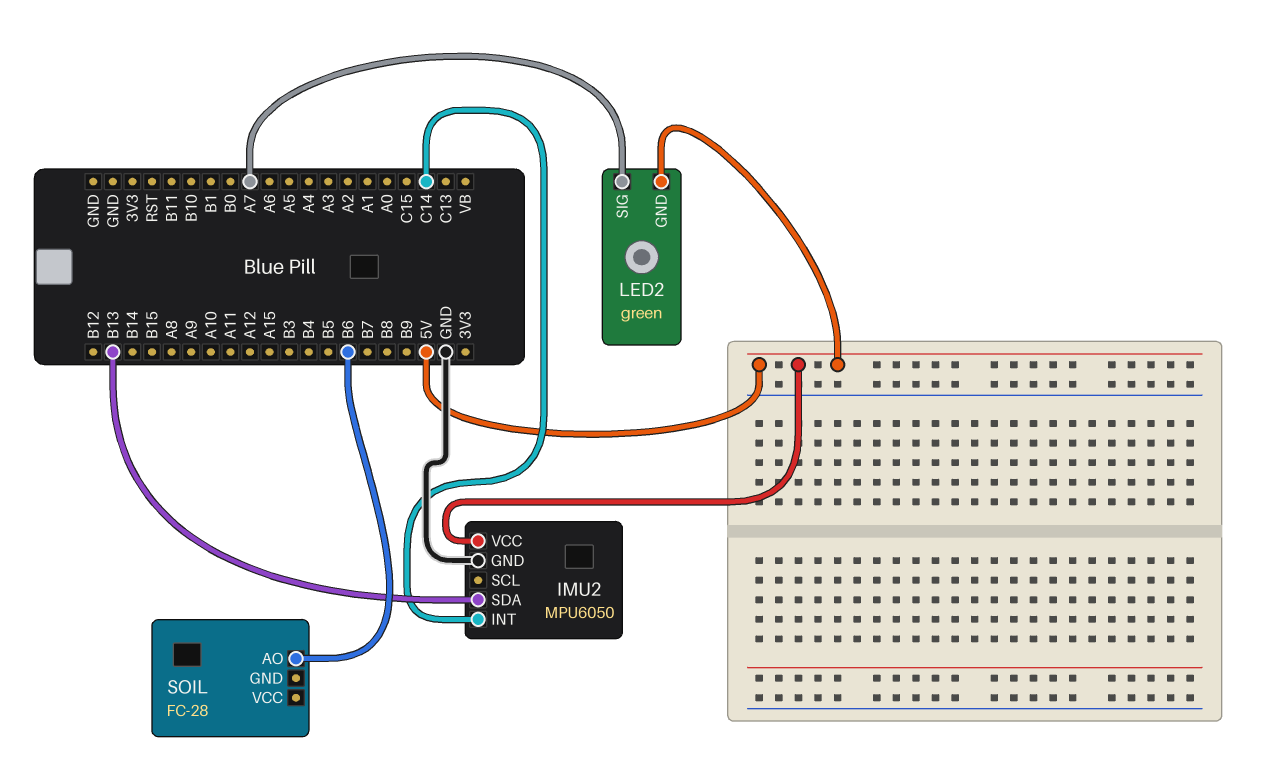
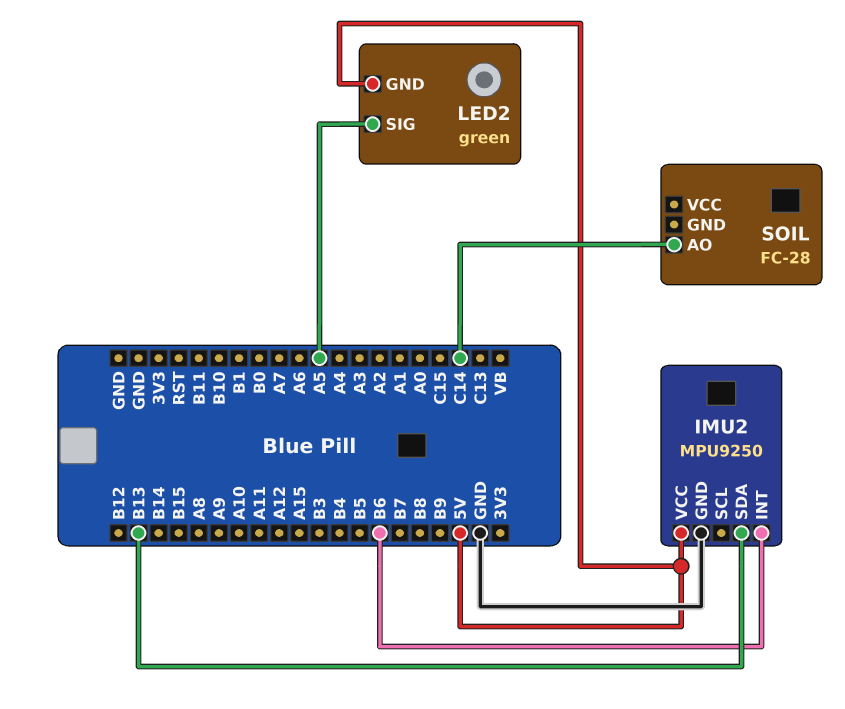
IMU2: MPU6050 -> MPU9250
IMU2 pin INT: C14 -> B6
LED2 pin SIG: A7 -> A5
SOIL pin AO: B6 -> C14

